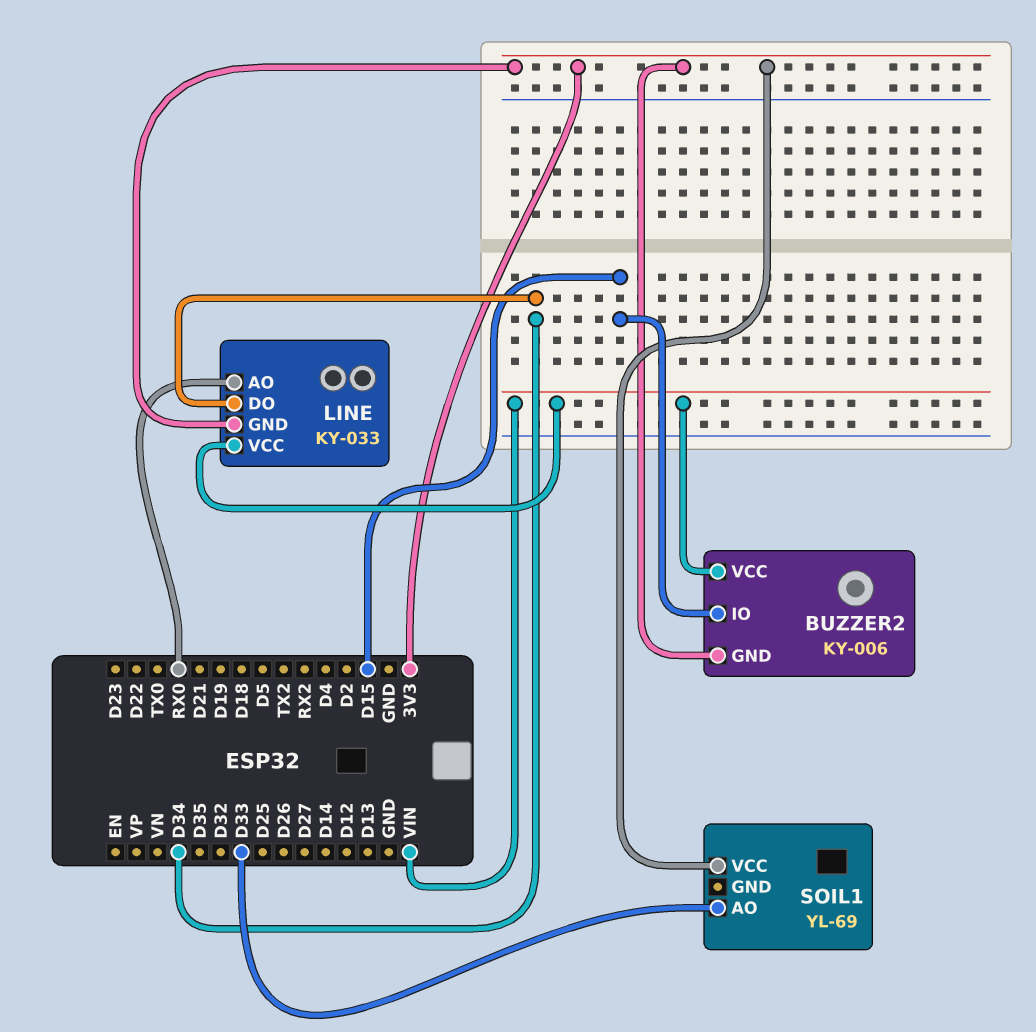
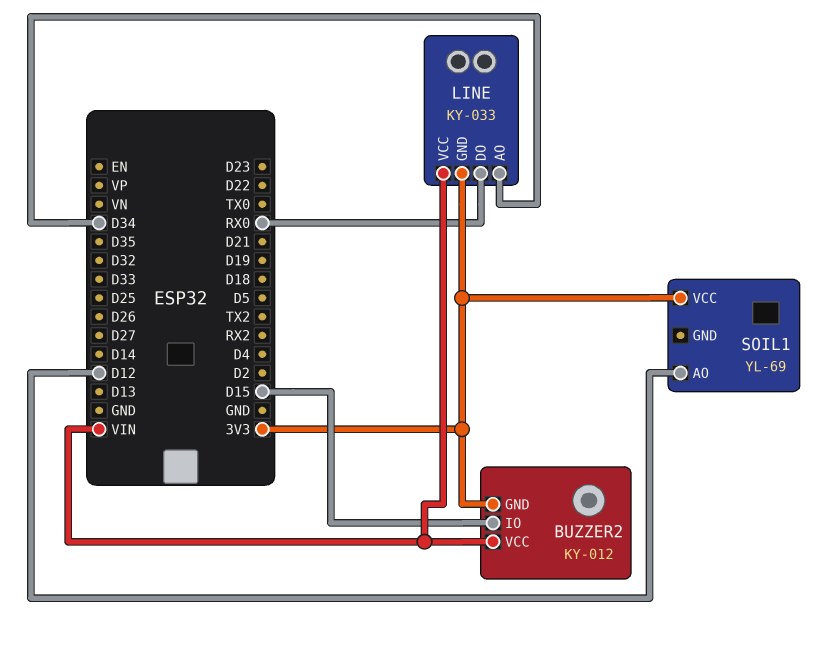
BUZZER2: KY-006 -> KY-012
LINE pin AO: RX0 -> D34
LINE pin DO: D34 -> RX0
SOIL1 pin AO: D33 -> D12

